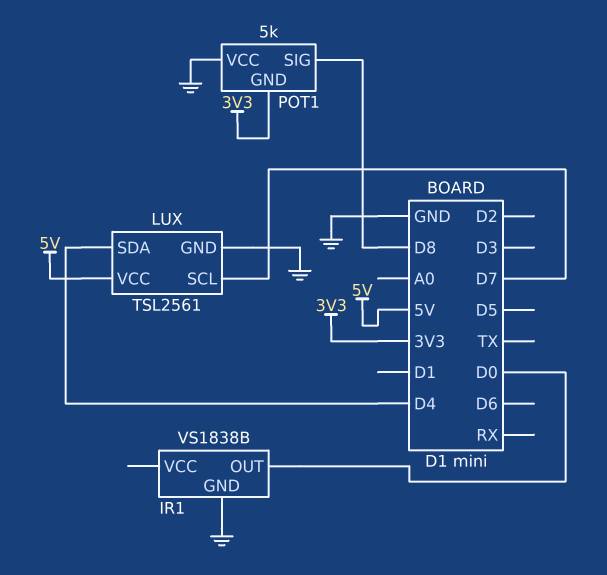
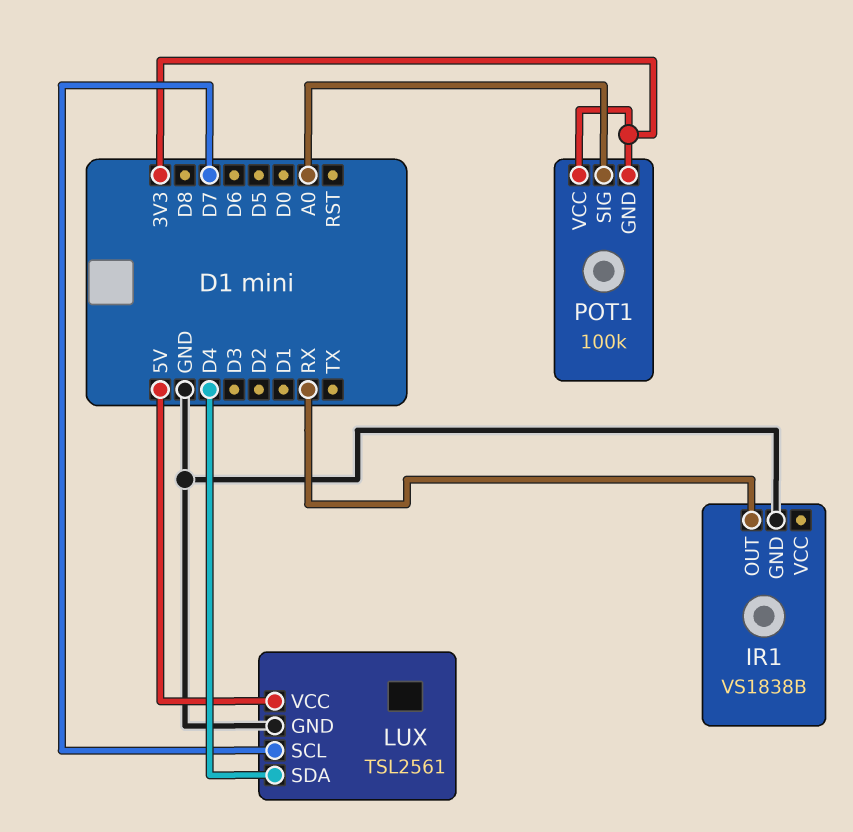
IR1 pin OUT: D0 -> RX
POT1: 5k -> 100k
POT1 pin SIG: D8 -> A0
POT1 pin VCC: GND -> 3V3

